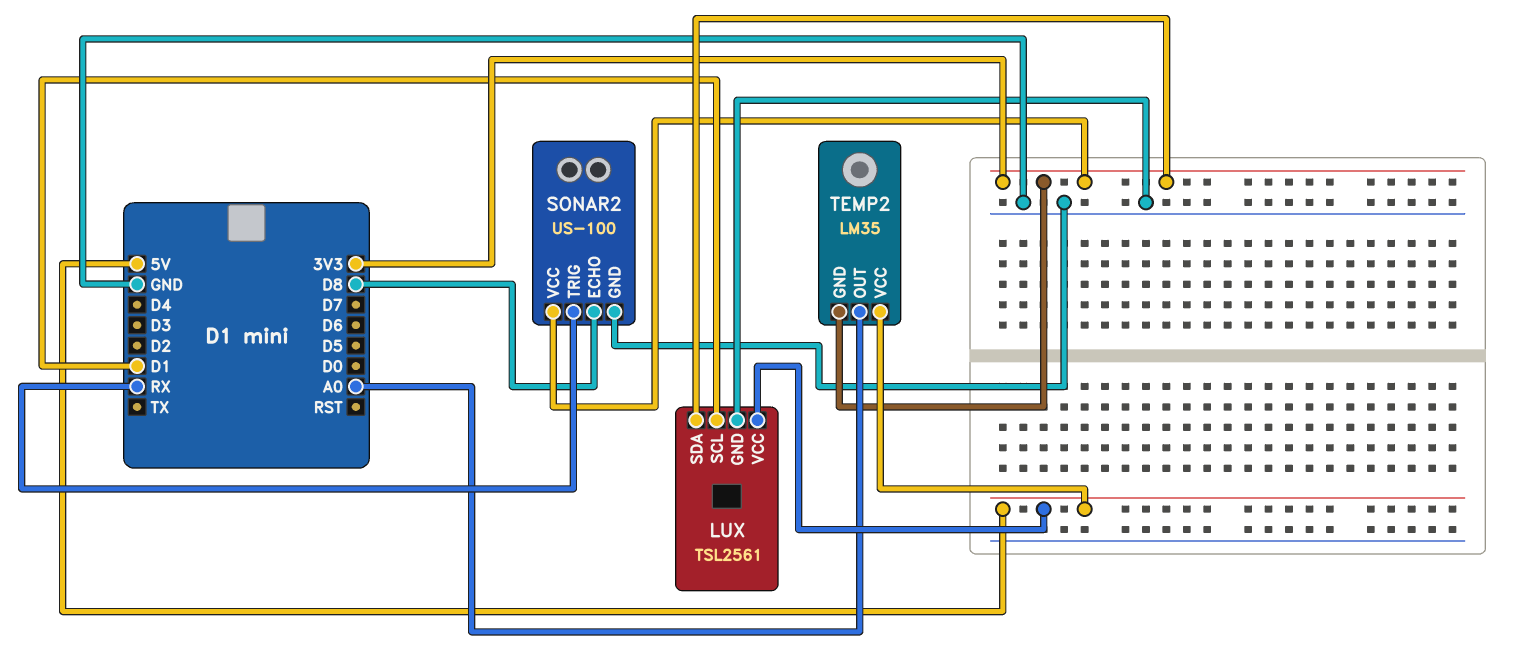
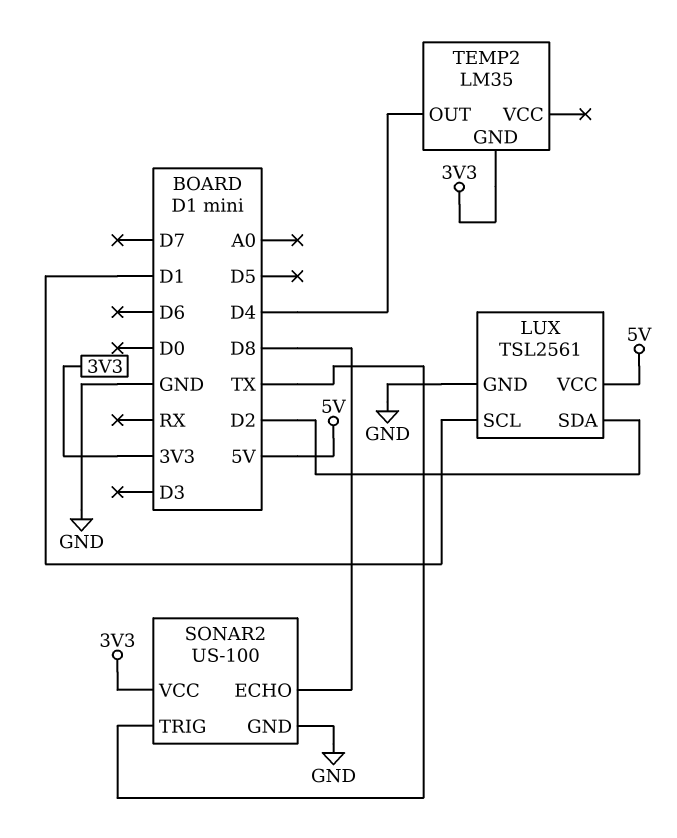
LUX pin SDA: 3V3 -> D2
SONAR2 pin TRIG: RX -> TX
TEMP2 pin OUT: A0 -> D4
TEMP2 pin VCC: 5V -> none

